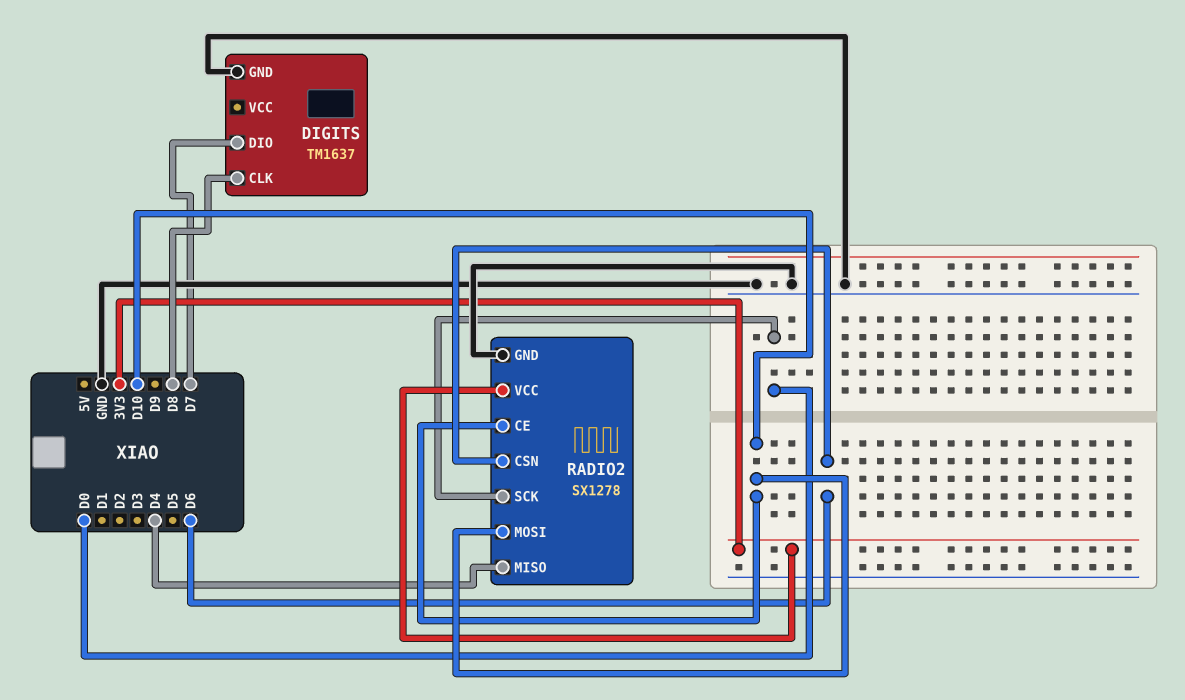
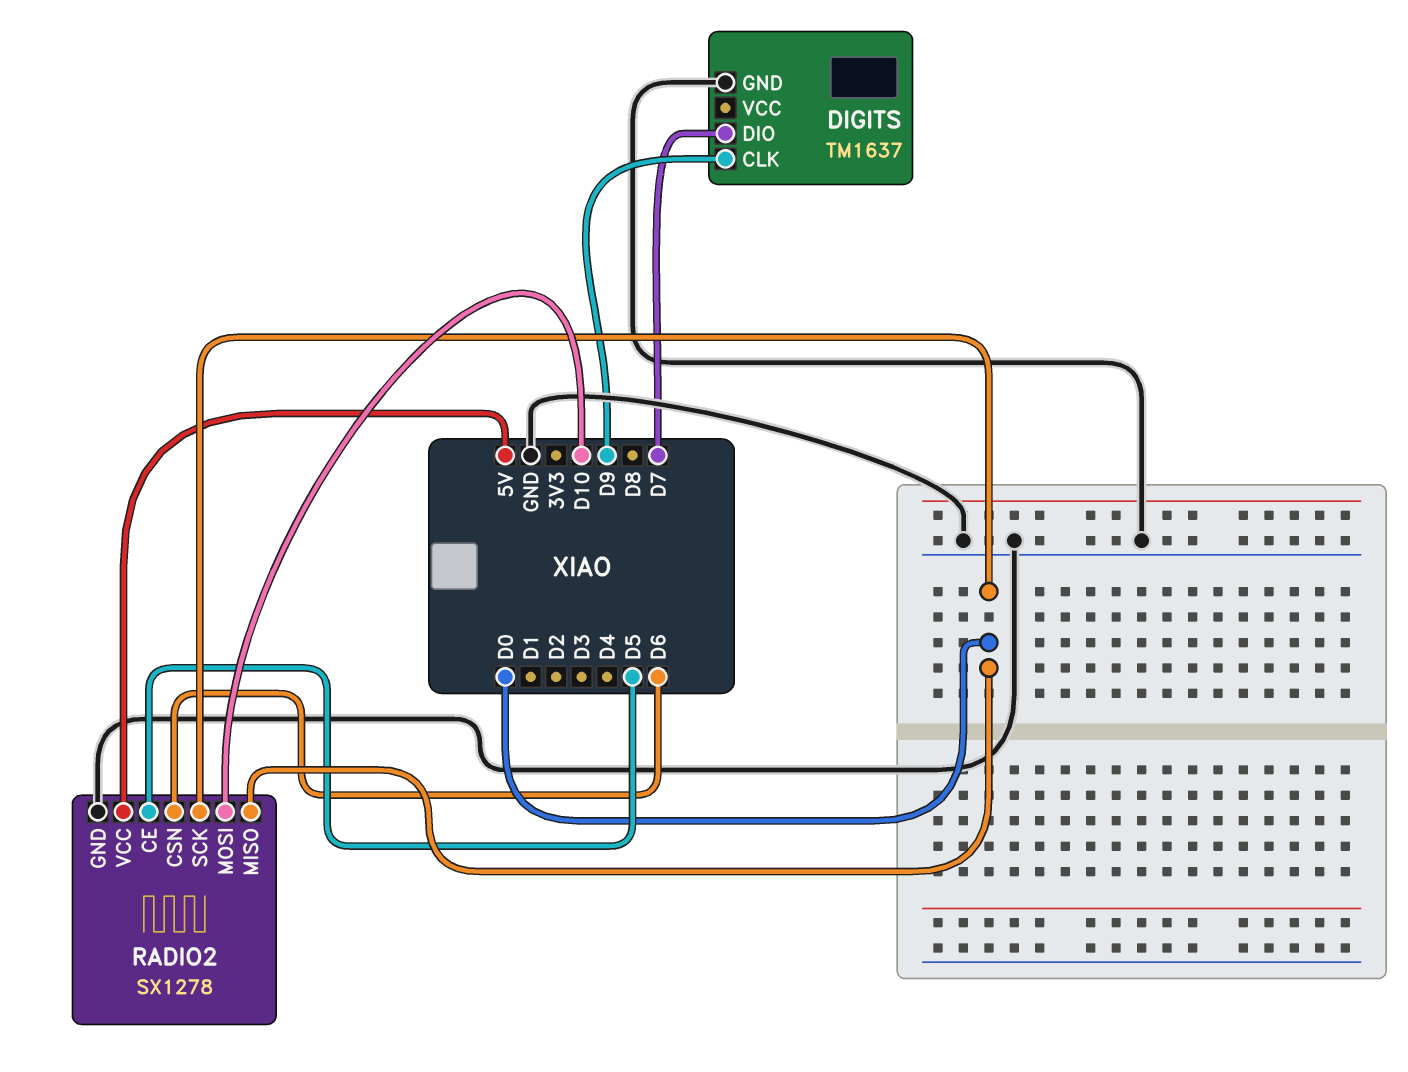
DIGITS pin CLK: D8 -> D9
RADIO2 pin CE: D10 -> D5
RADIO2 pin MISO: D4 -> D0
RADIO2 pin VCC: 3V3 -> 5V

